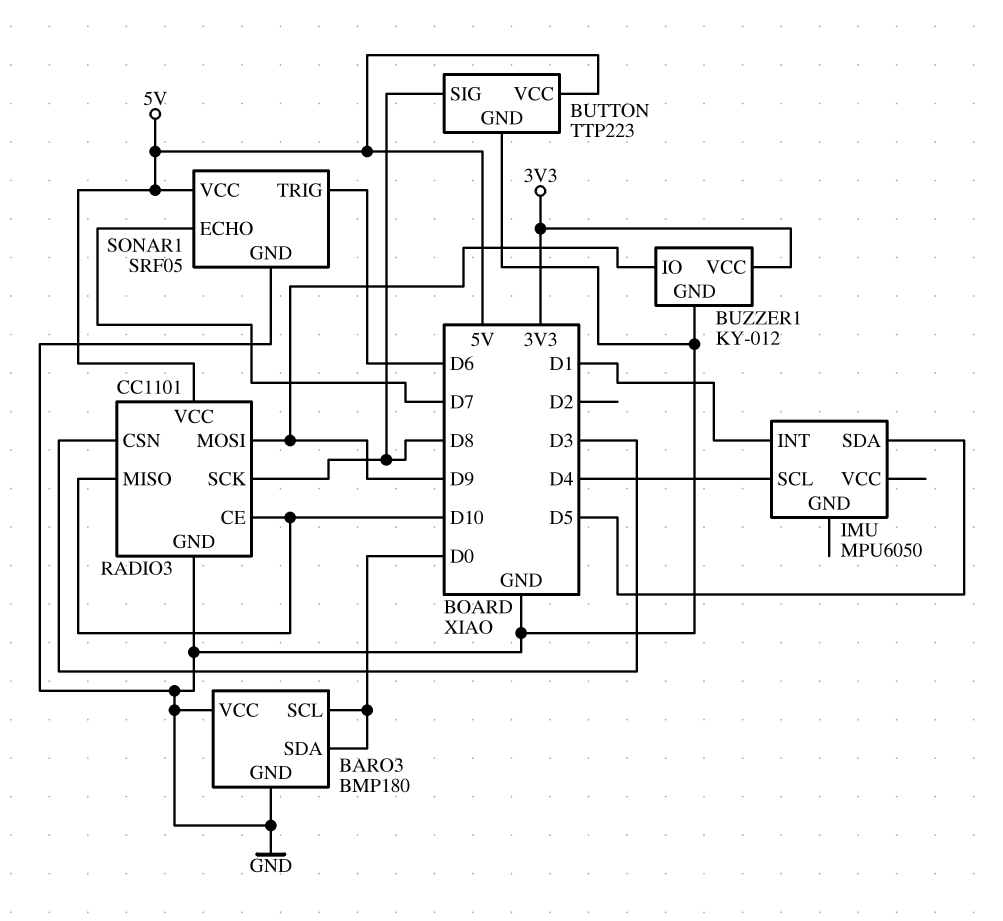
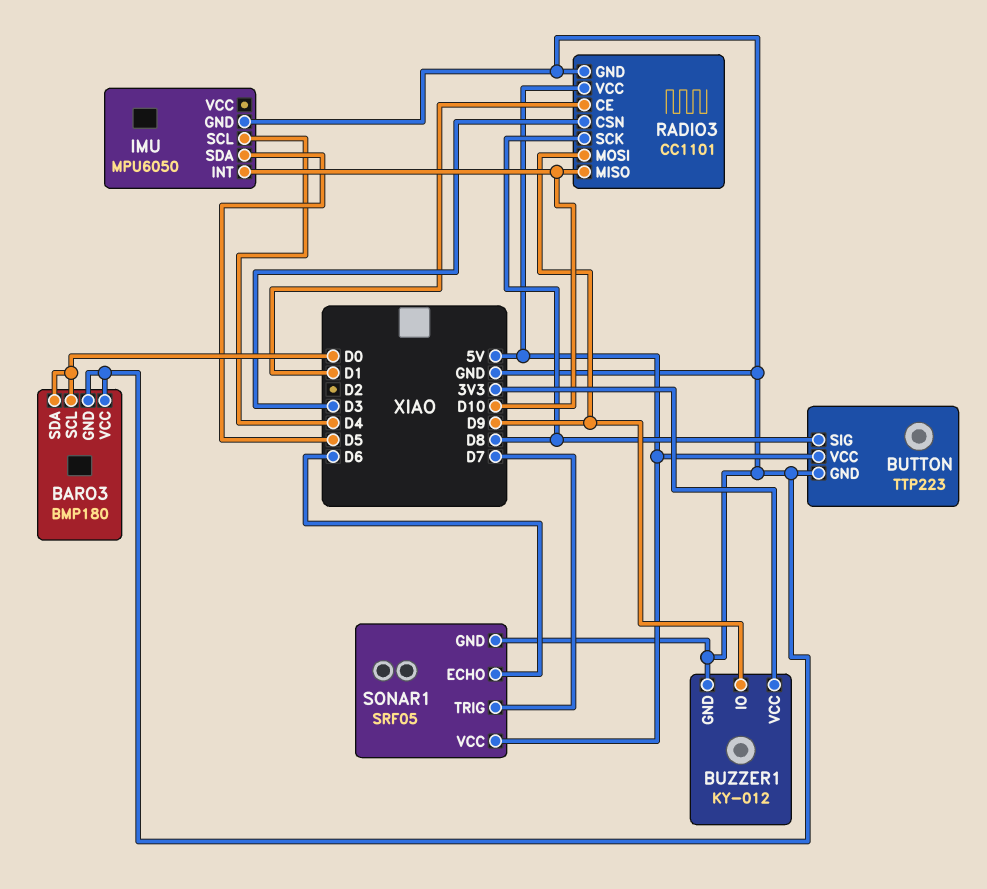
IMU pin GND: none -> GND
IMU pin INT: D1 -> D10
RADIO3 pin CE: D10 -> D1
SONAR1 pin ECHO: D7 -> D6
SONAR1 pin TRIG: D6 -> D7

